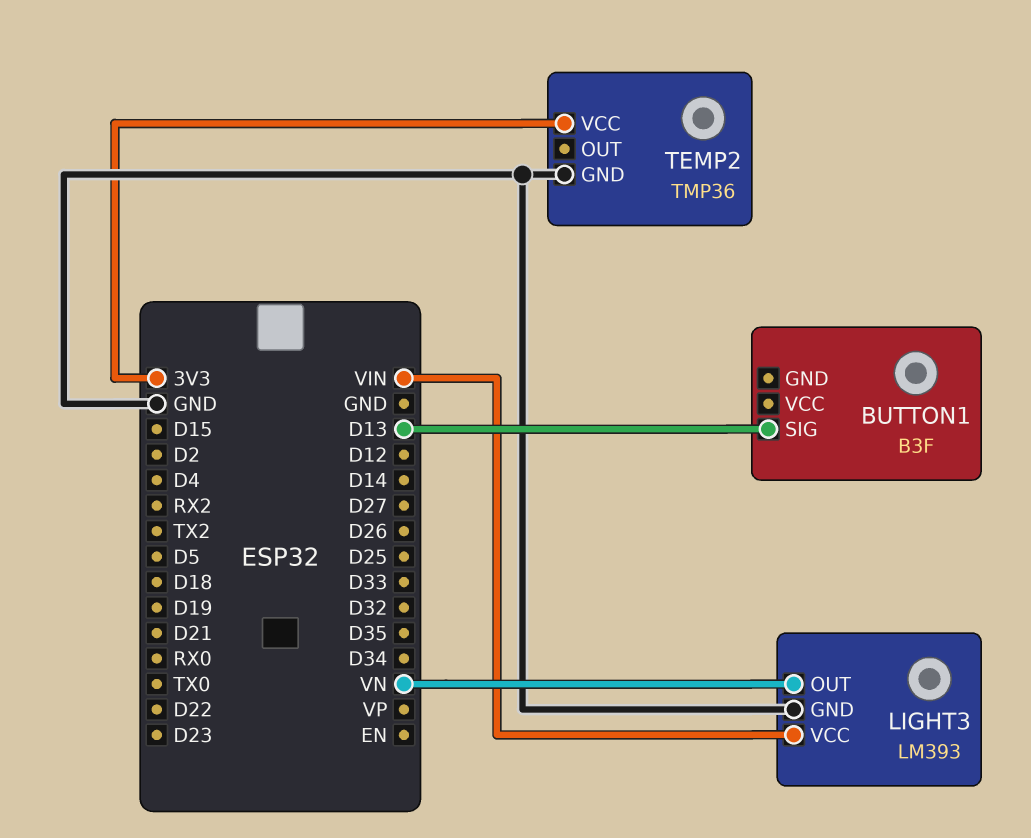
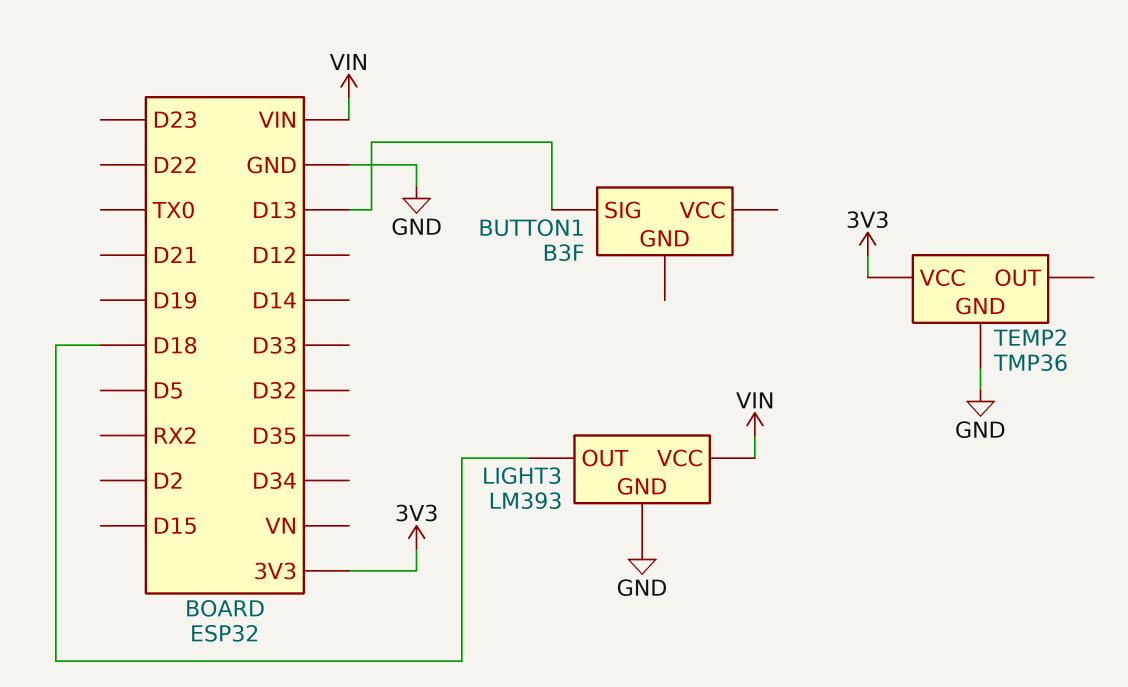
LIGHT3 pin OUT: VN -> D18

